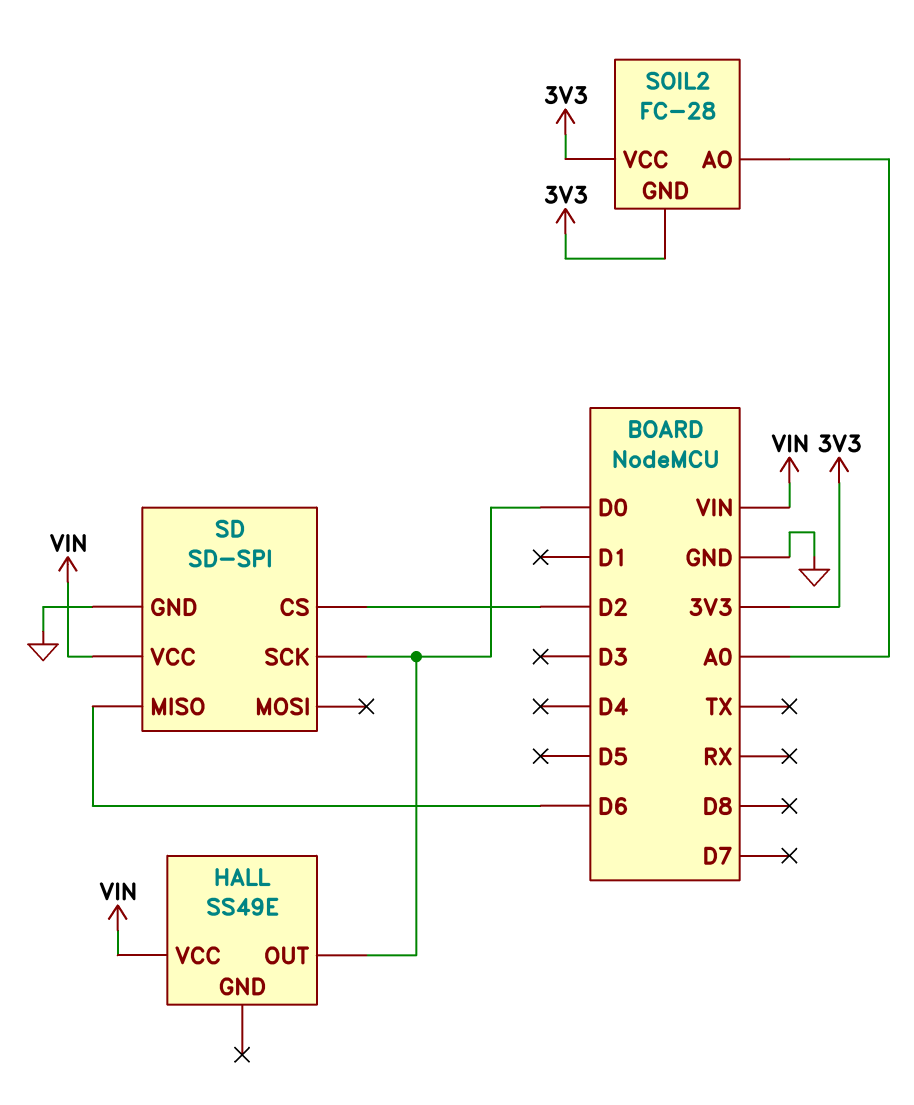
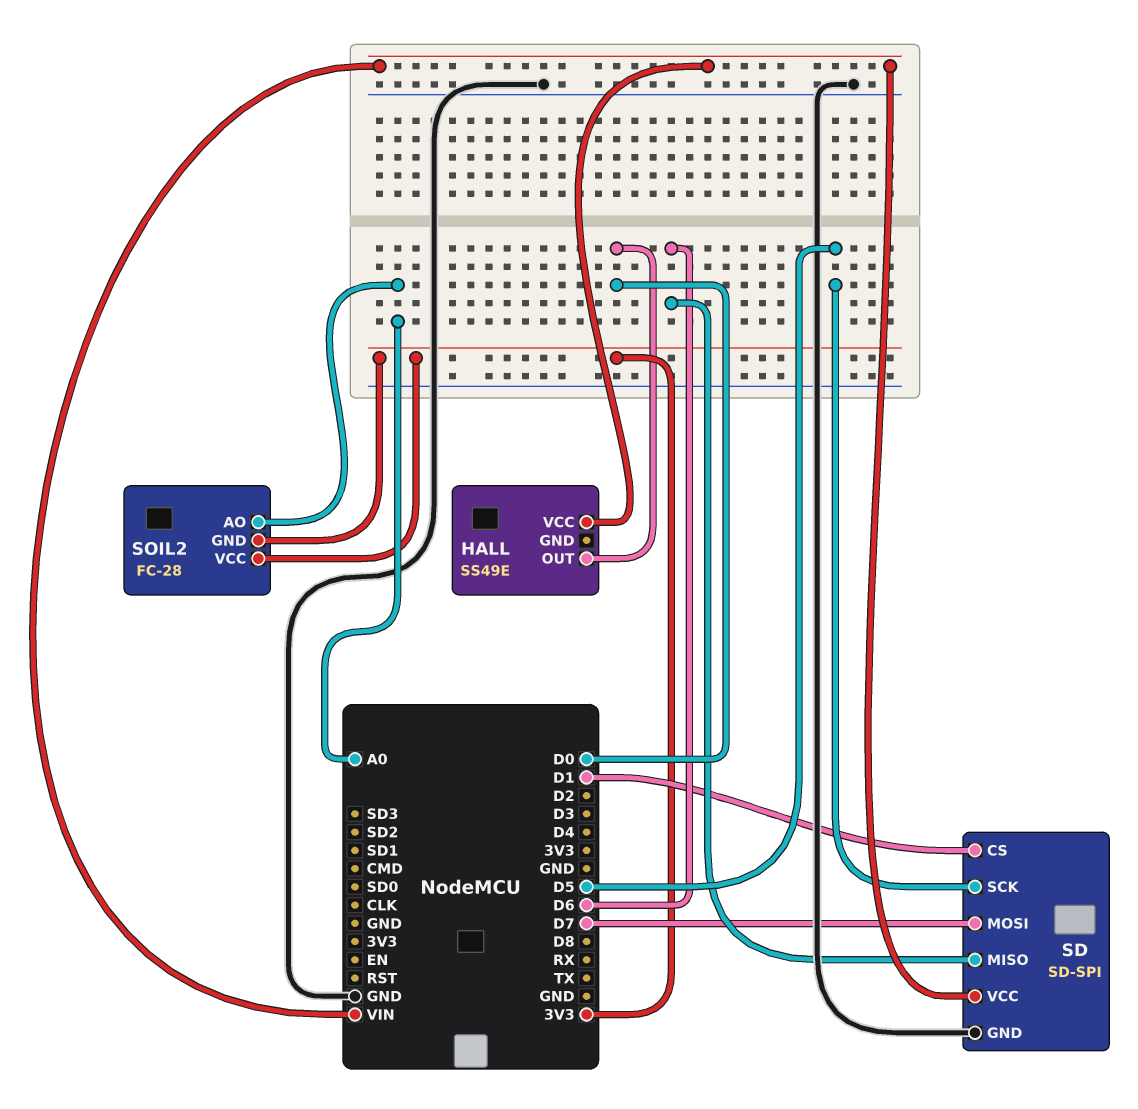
SD pin CS: D2 -> D1
SD pin MOSI: none -> D7
SD pin SCK: D0 -> D5

